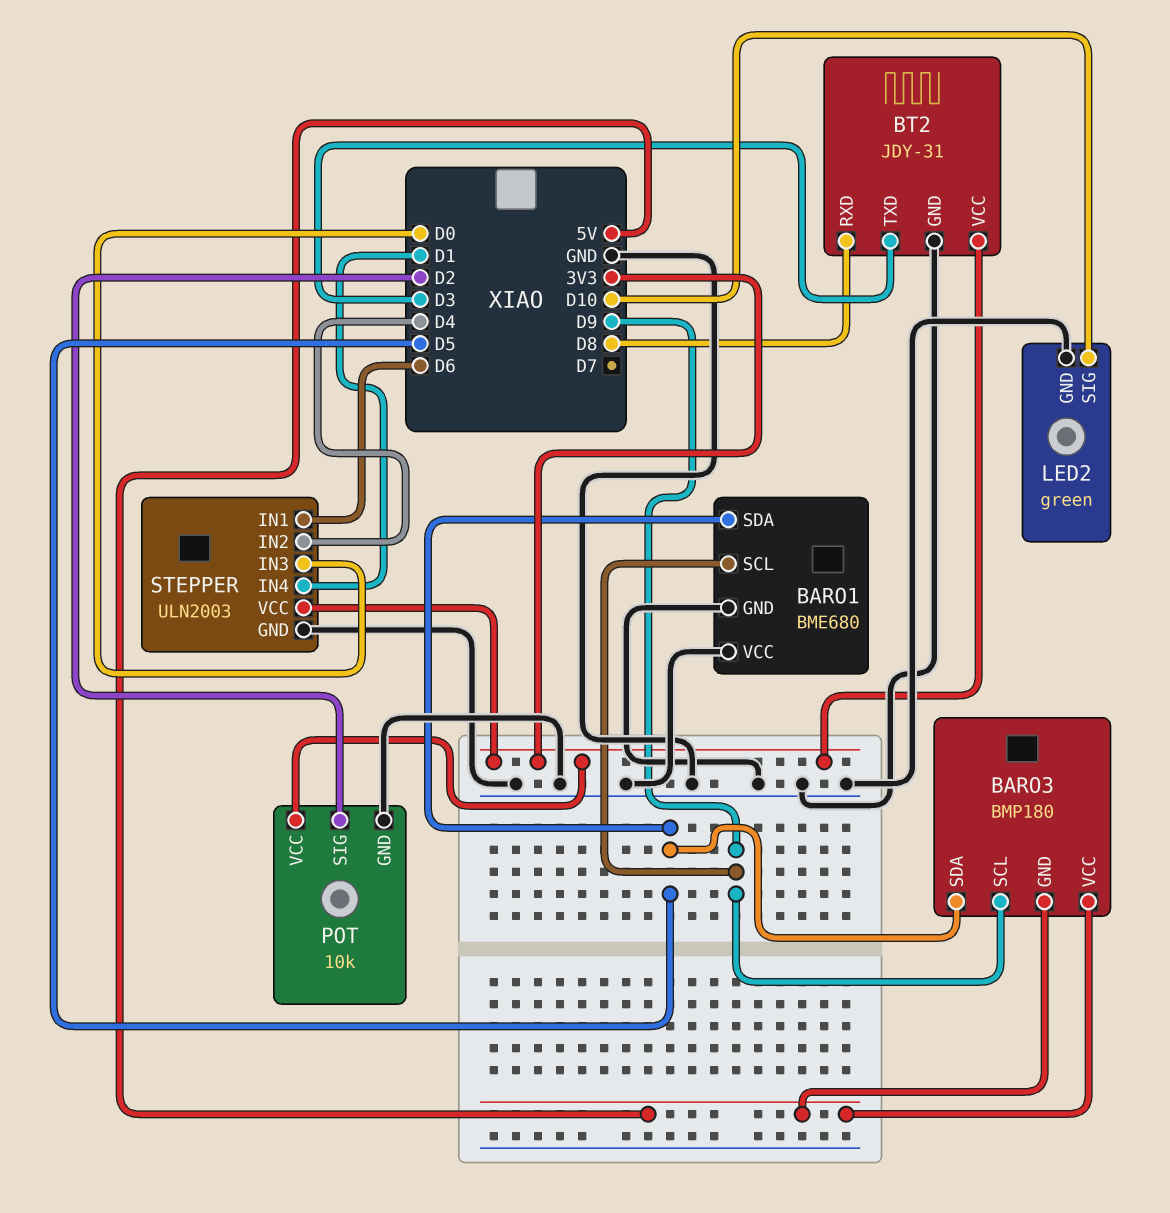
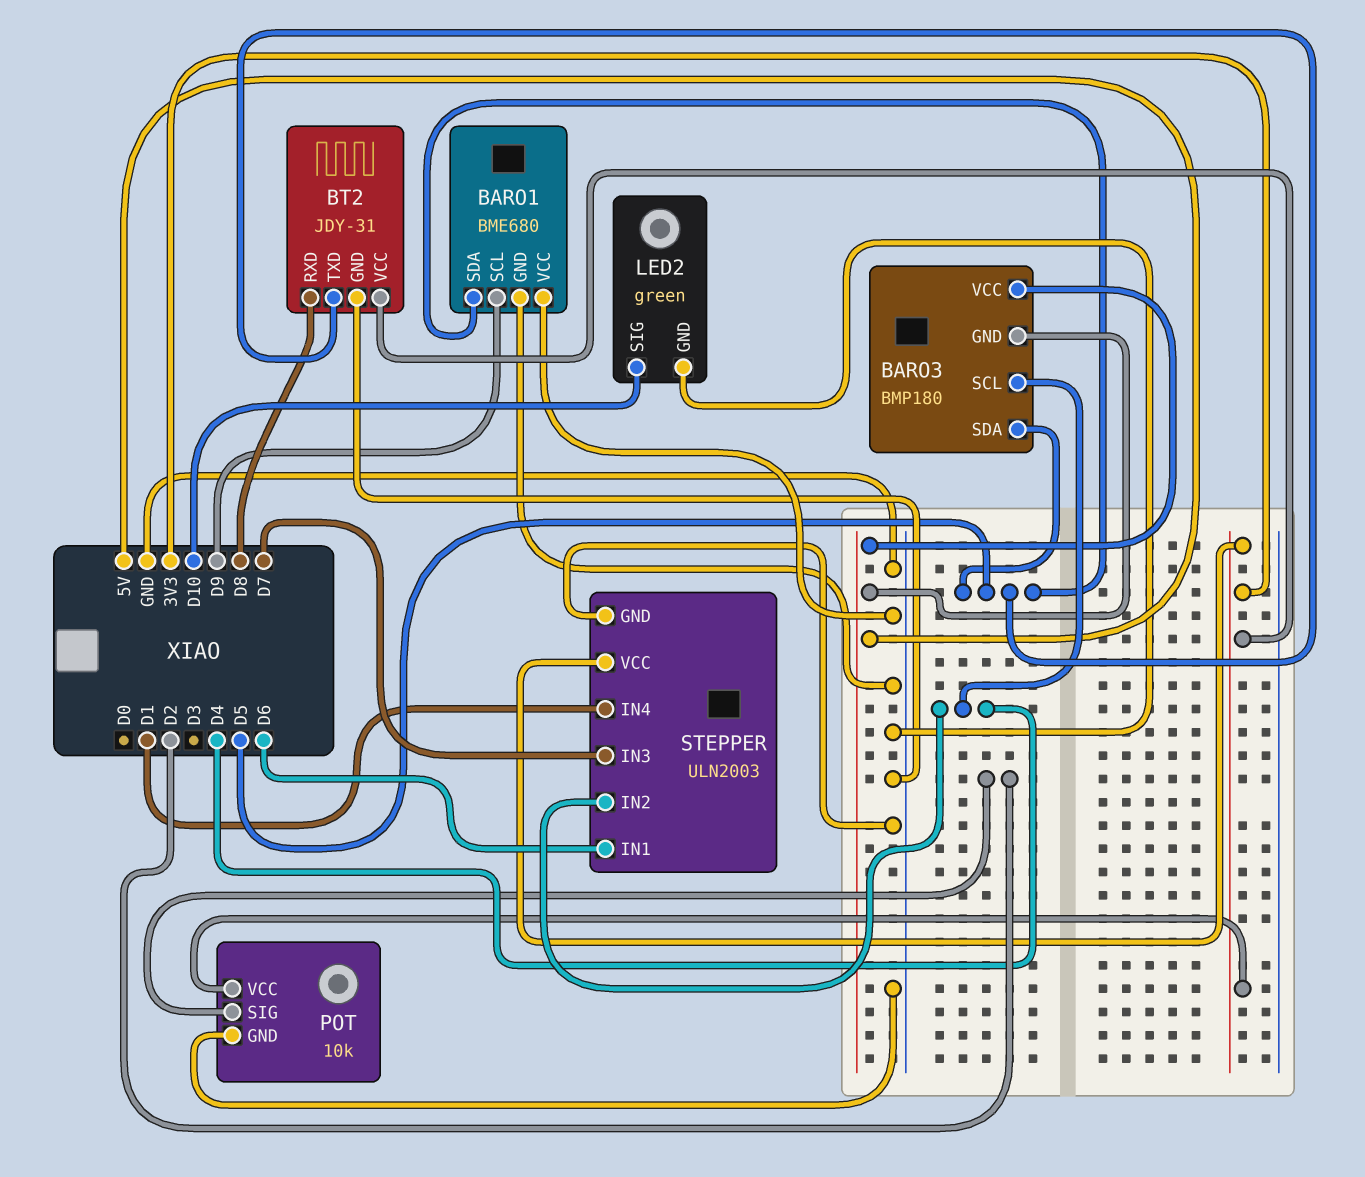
BARO3 pin SCL: D9 -> D4
BT2 pin TXD: D3 -> D5
STEPPER pin IN3: D0 -> D7

